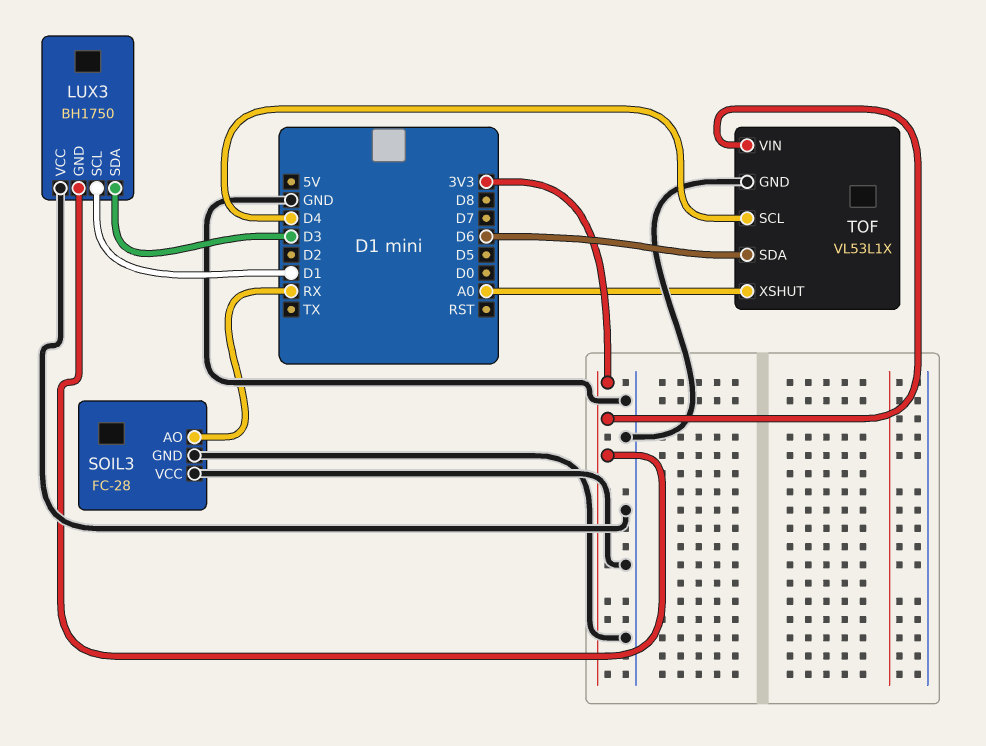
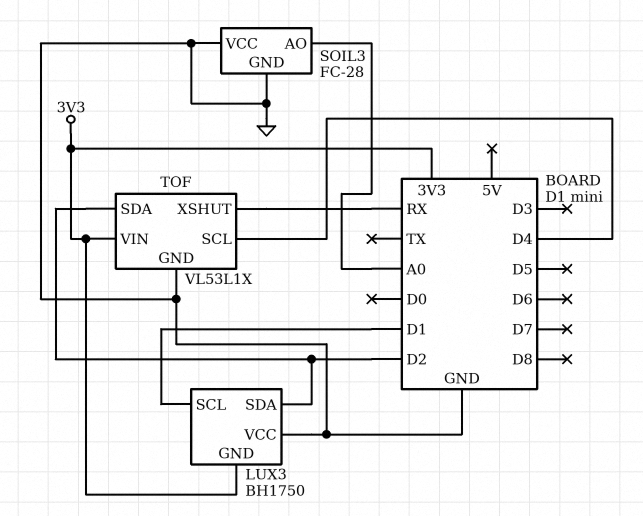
LUX3 pin SDA: D3 -> D2
SOIL3 pin AO: RX -> A0
TOF pin SDA: D6 -> D2
TOF pin XSHUT: A0 -> RX

